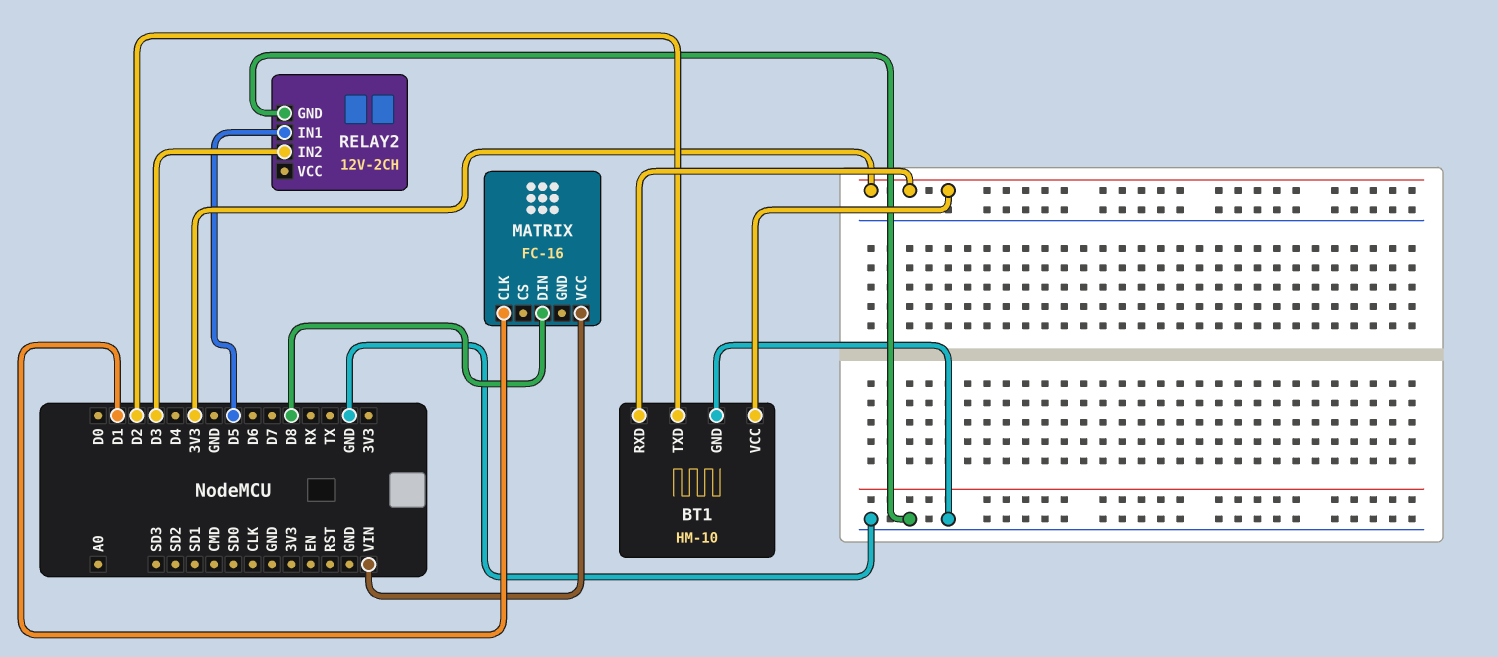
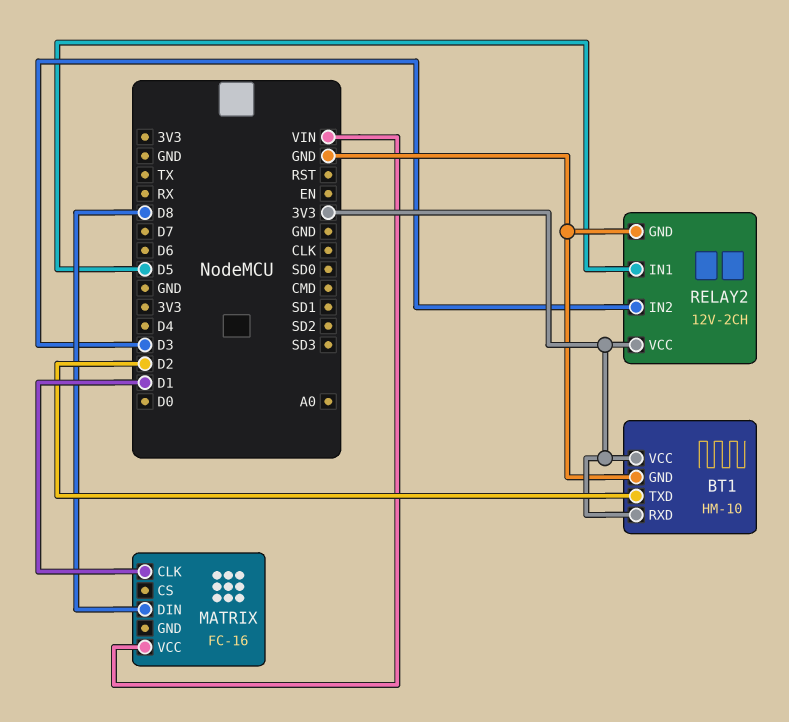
RELAY2 pin VCC: none -> 3V3

